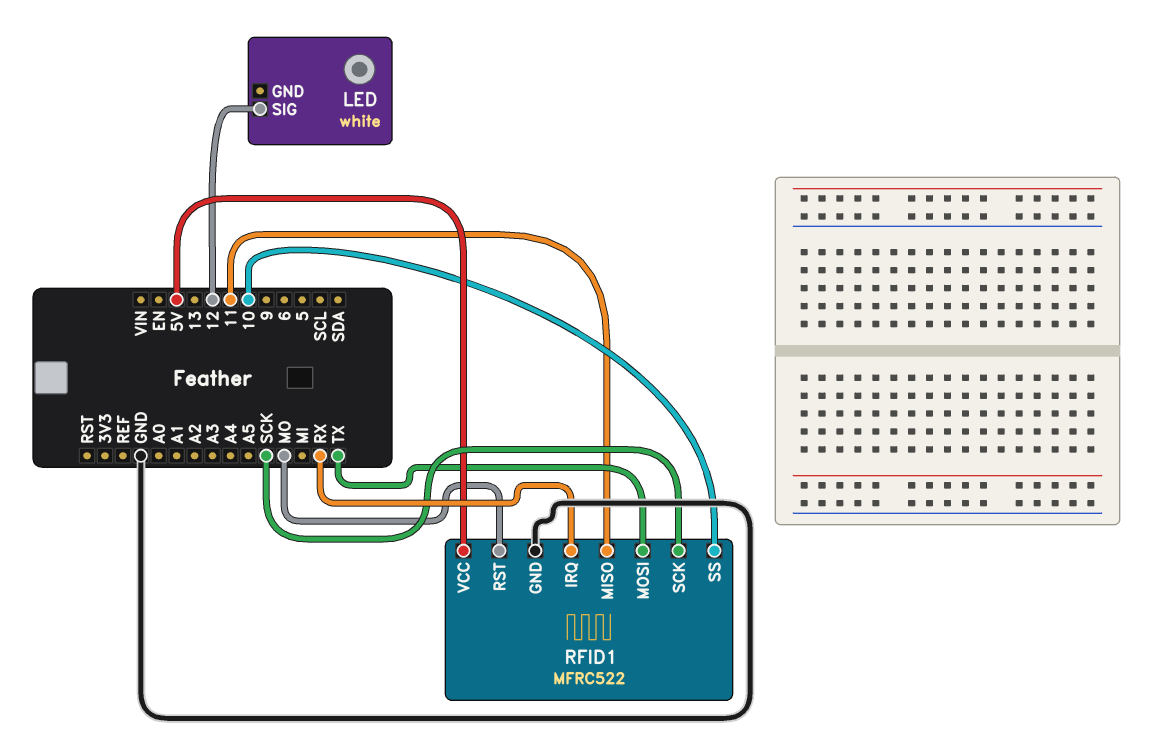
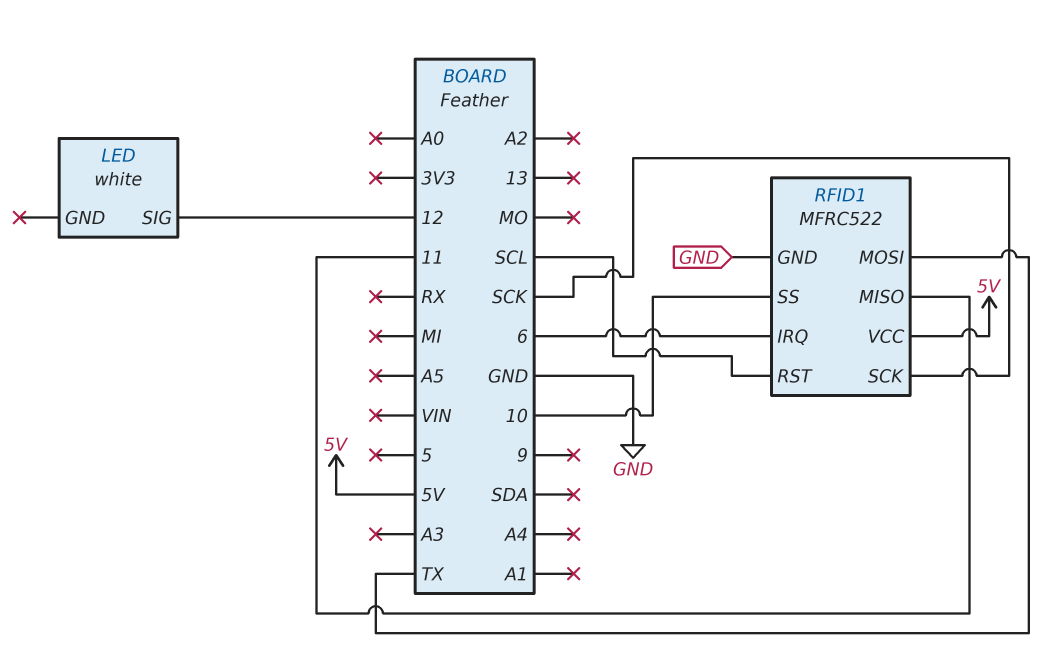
RFID1 pin IRQ: RX -> 6
RFID1 pin RST: MO -> SCL

